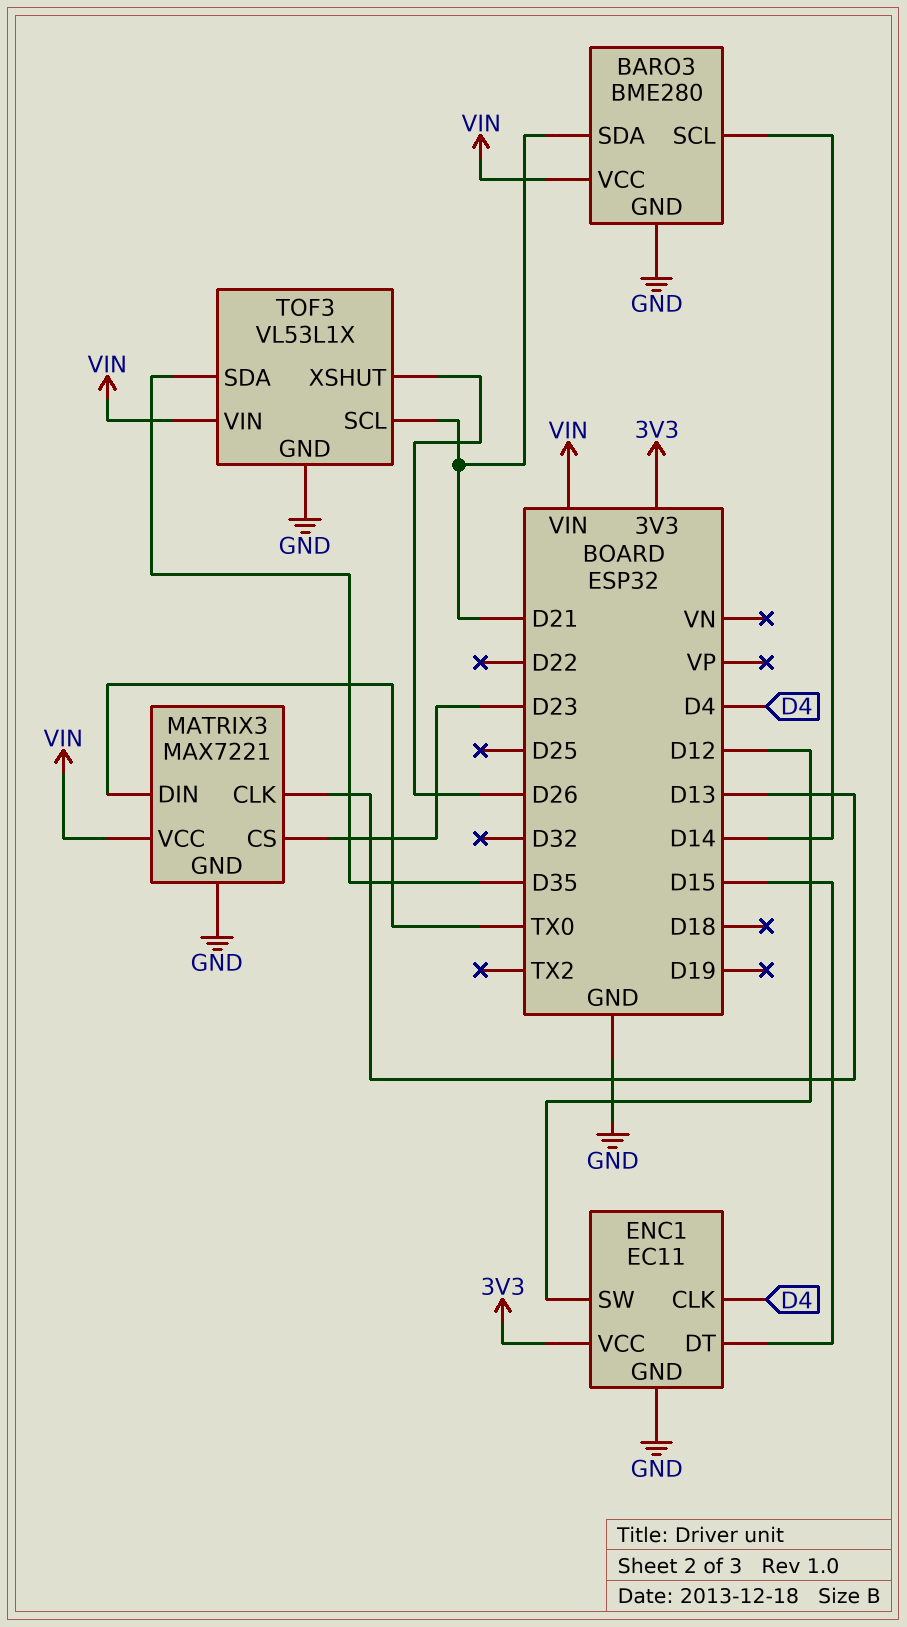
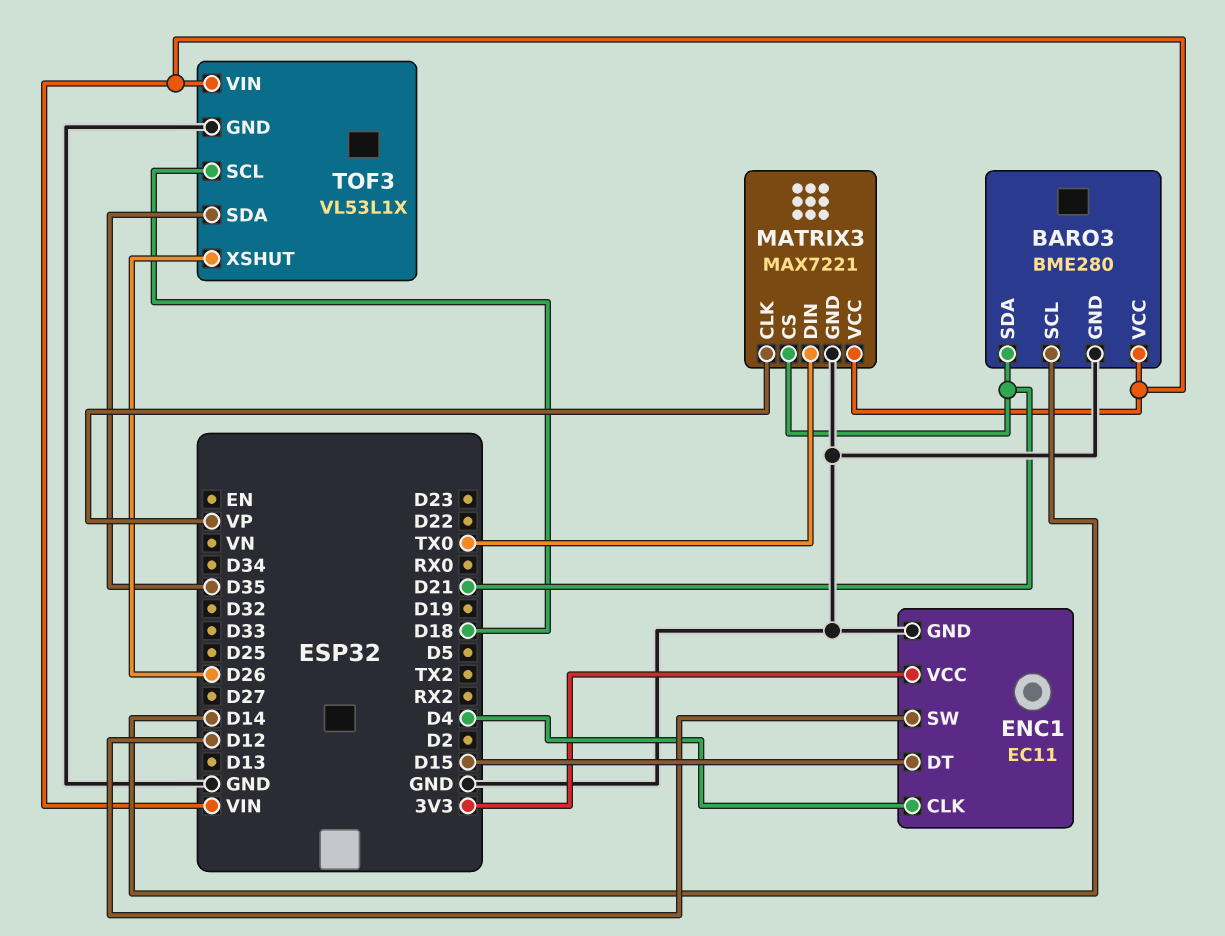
MATRIX3 pin CLK: D13 -> VP
MATRIX3 pin CS: D23 -> D21
TOF3 pin SCL: D21 -> D18

